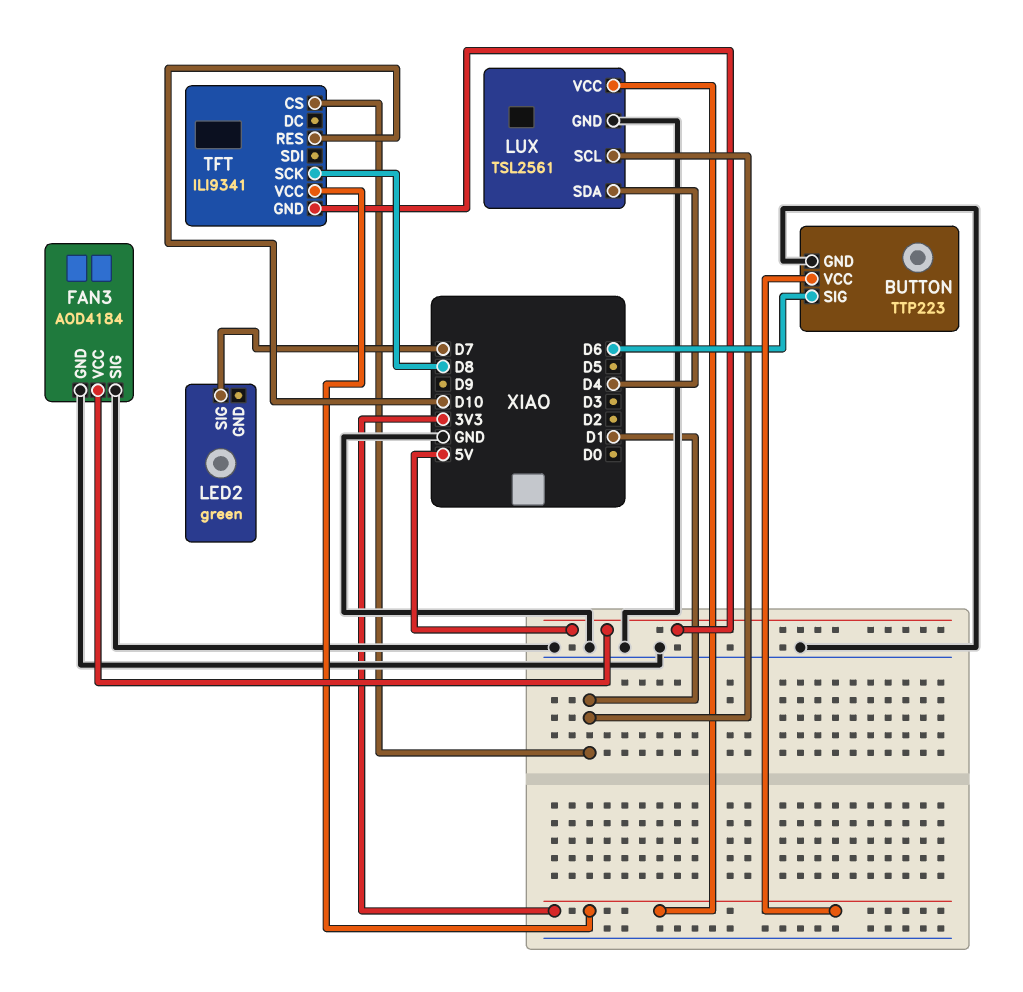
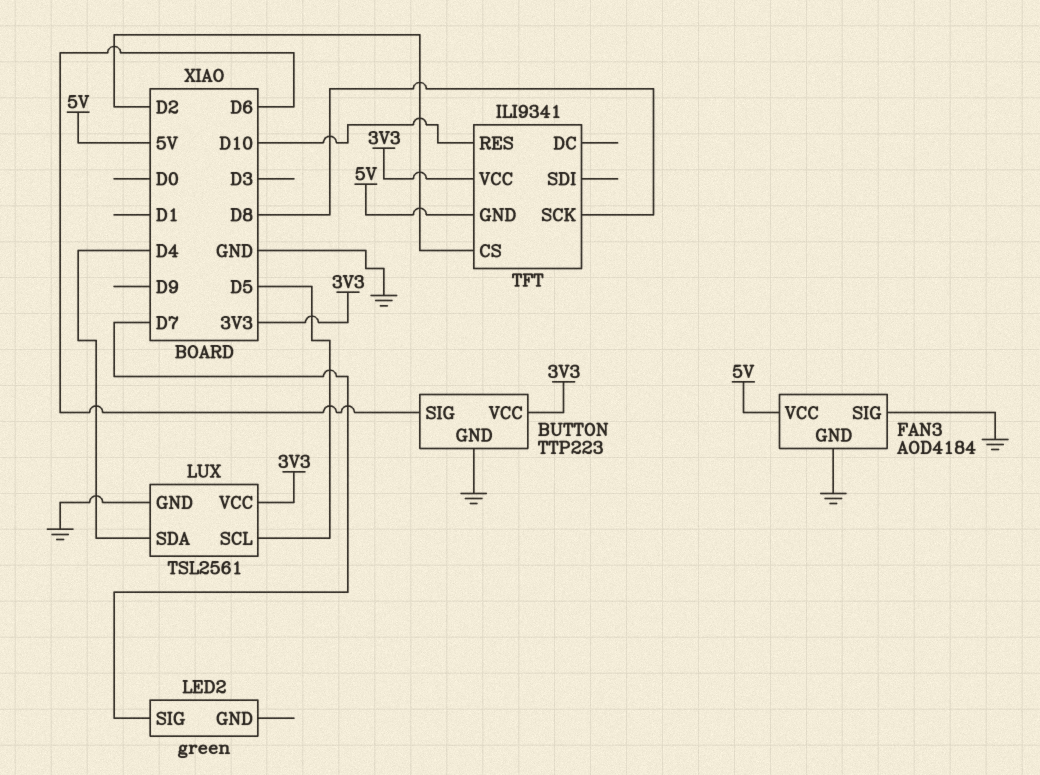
LUX pin SCL: D1 -> D5
TFT pin CS: D1 -> D2

